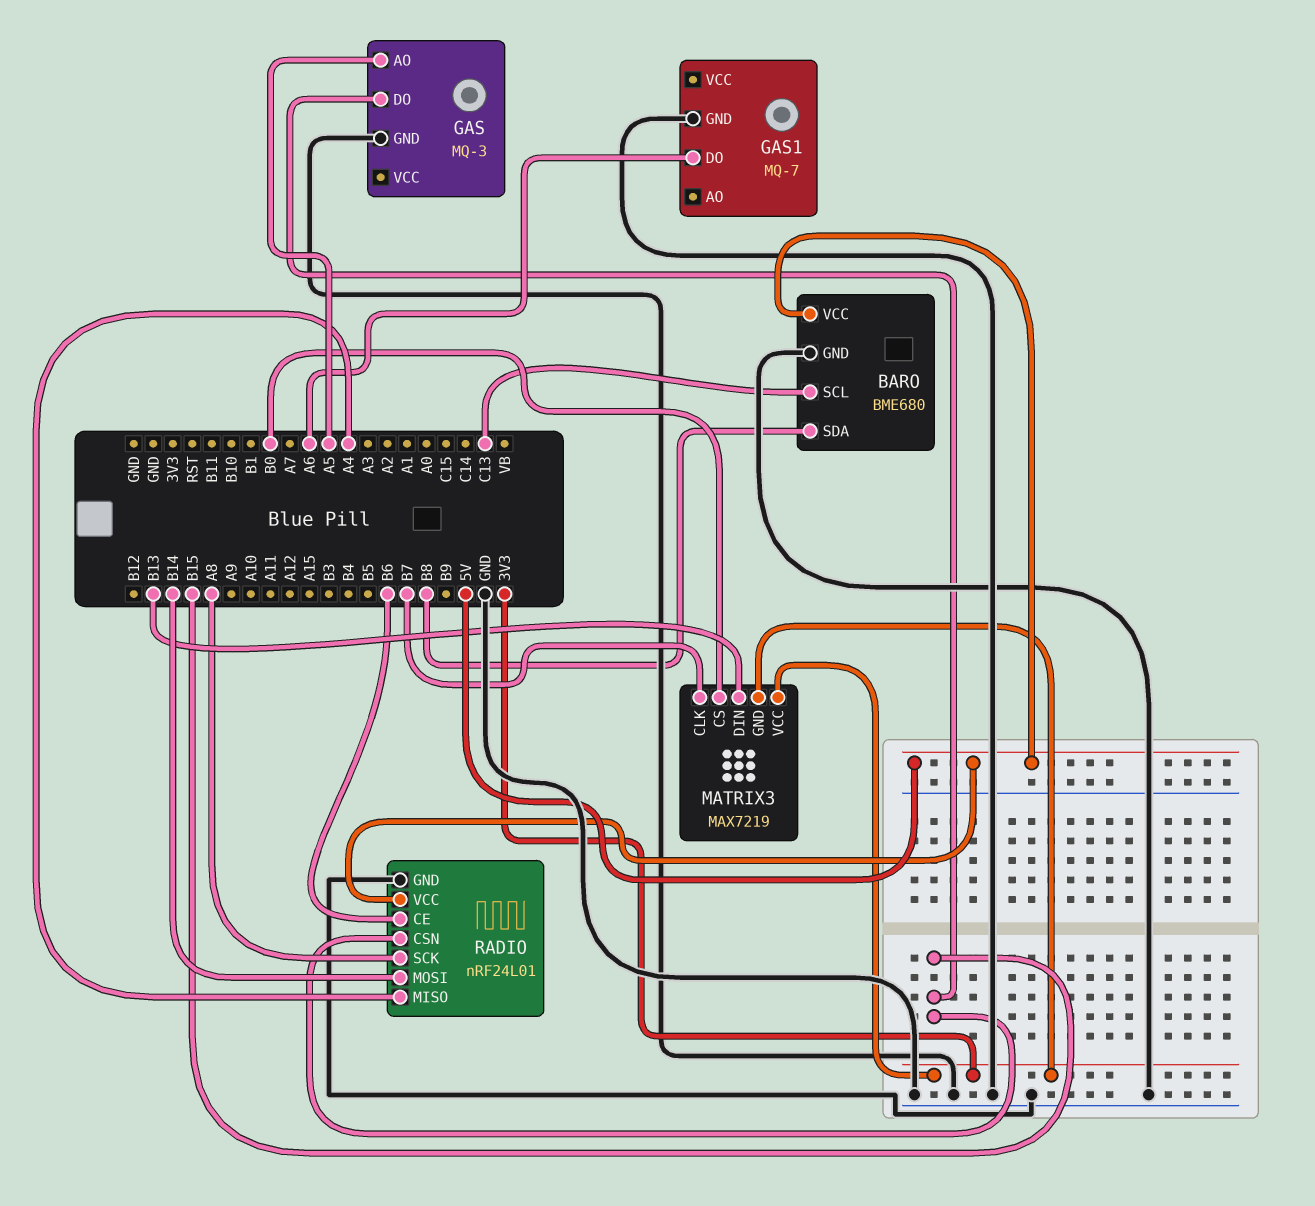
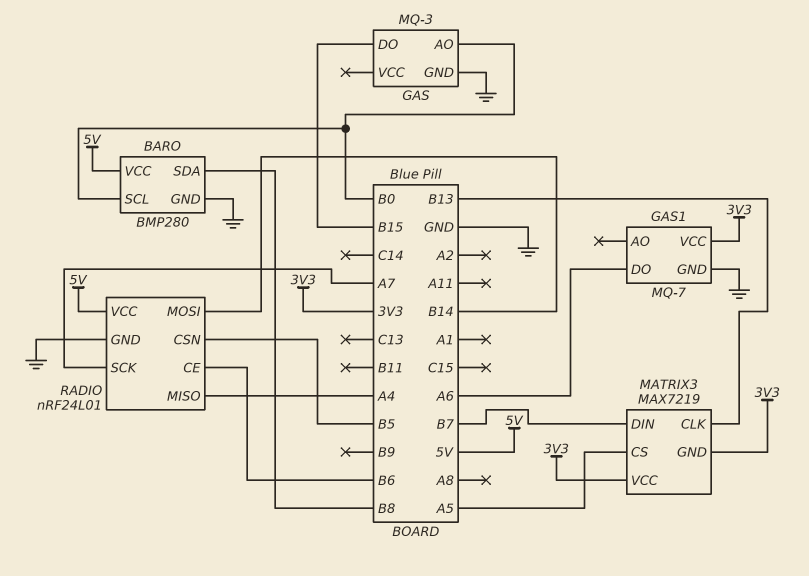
BARO: BME680 -> BMP280
BARO pin SCL: C13 -> B0
GAS pin AO: A5 -> B0
GAS1 pin VCC: none -> 3V3
MATRIX3 pin CLK: B7 -> B13
MATRIX3 pin CS: B0 -> A5
MATRIX3 pin DIN: B13 -> B7
RADIO pin CSN: B15 -> B5
RADIO pin SCK: A8 -> A7

